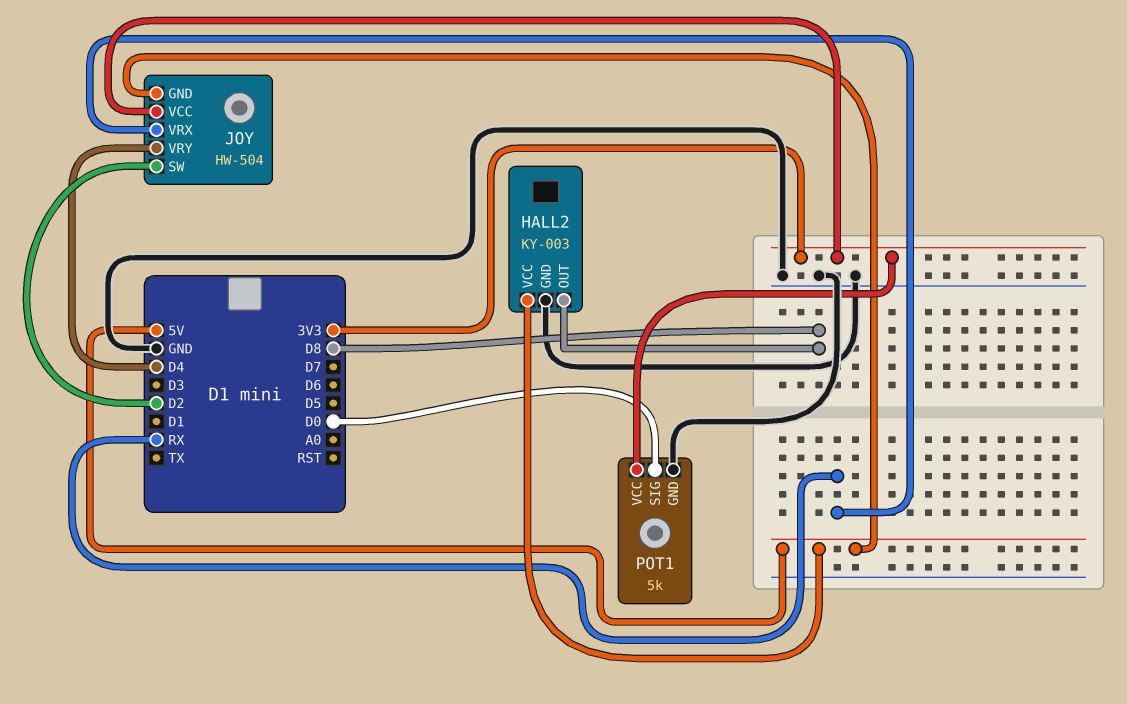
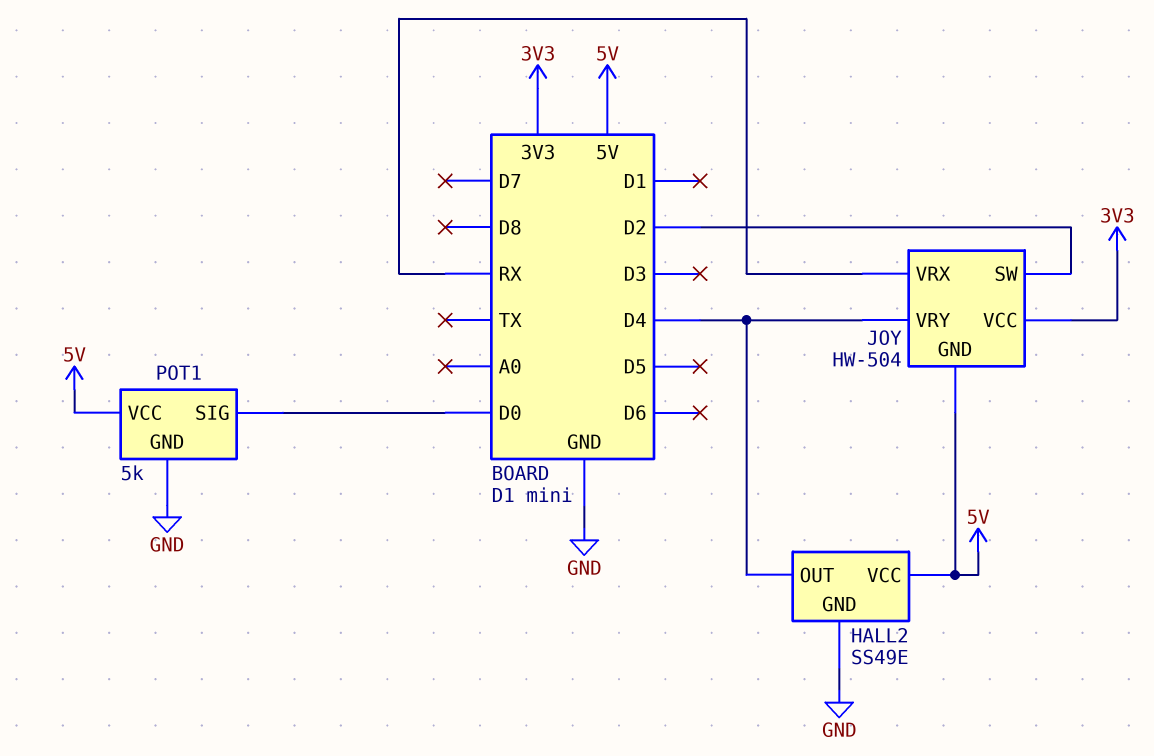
HALL2: KY-003 -> SS49E
HALL2 pin OUT: D8 -> D4
POT1 pin VCC: 3V3 -> 5V

